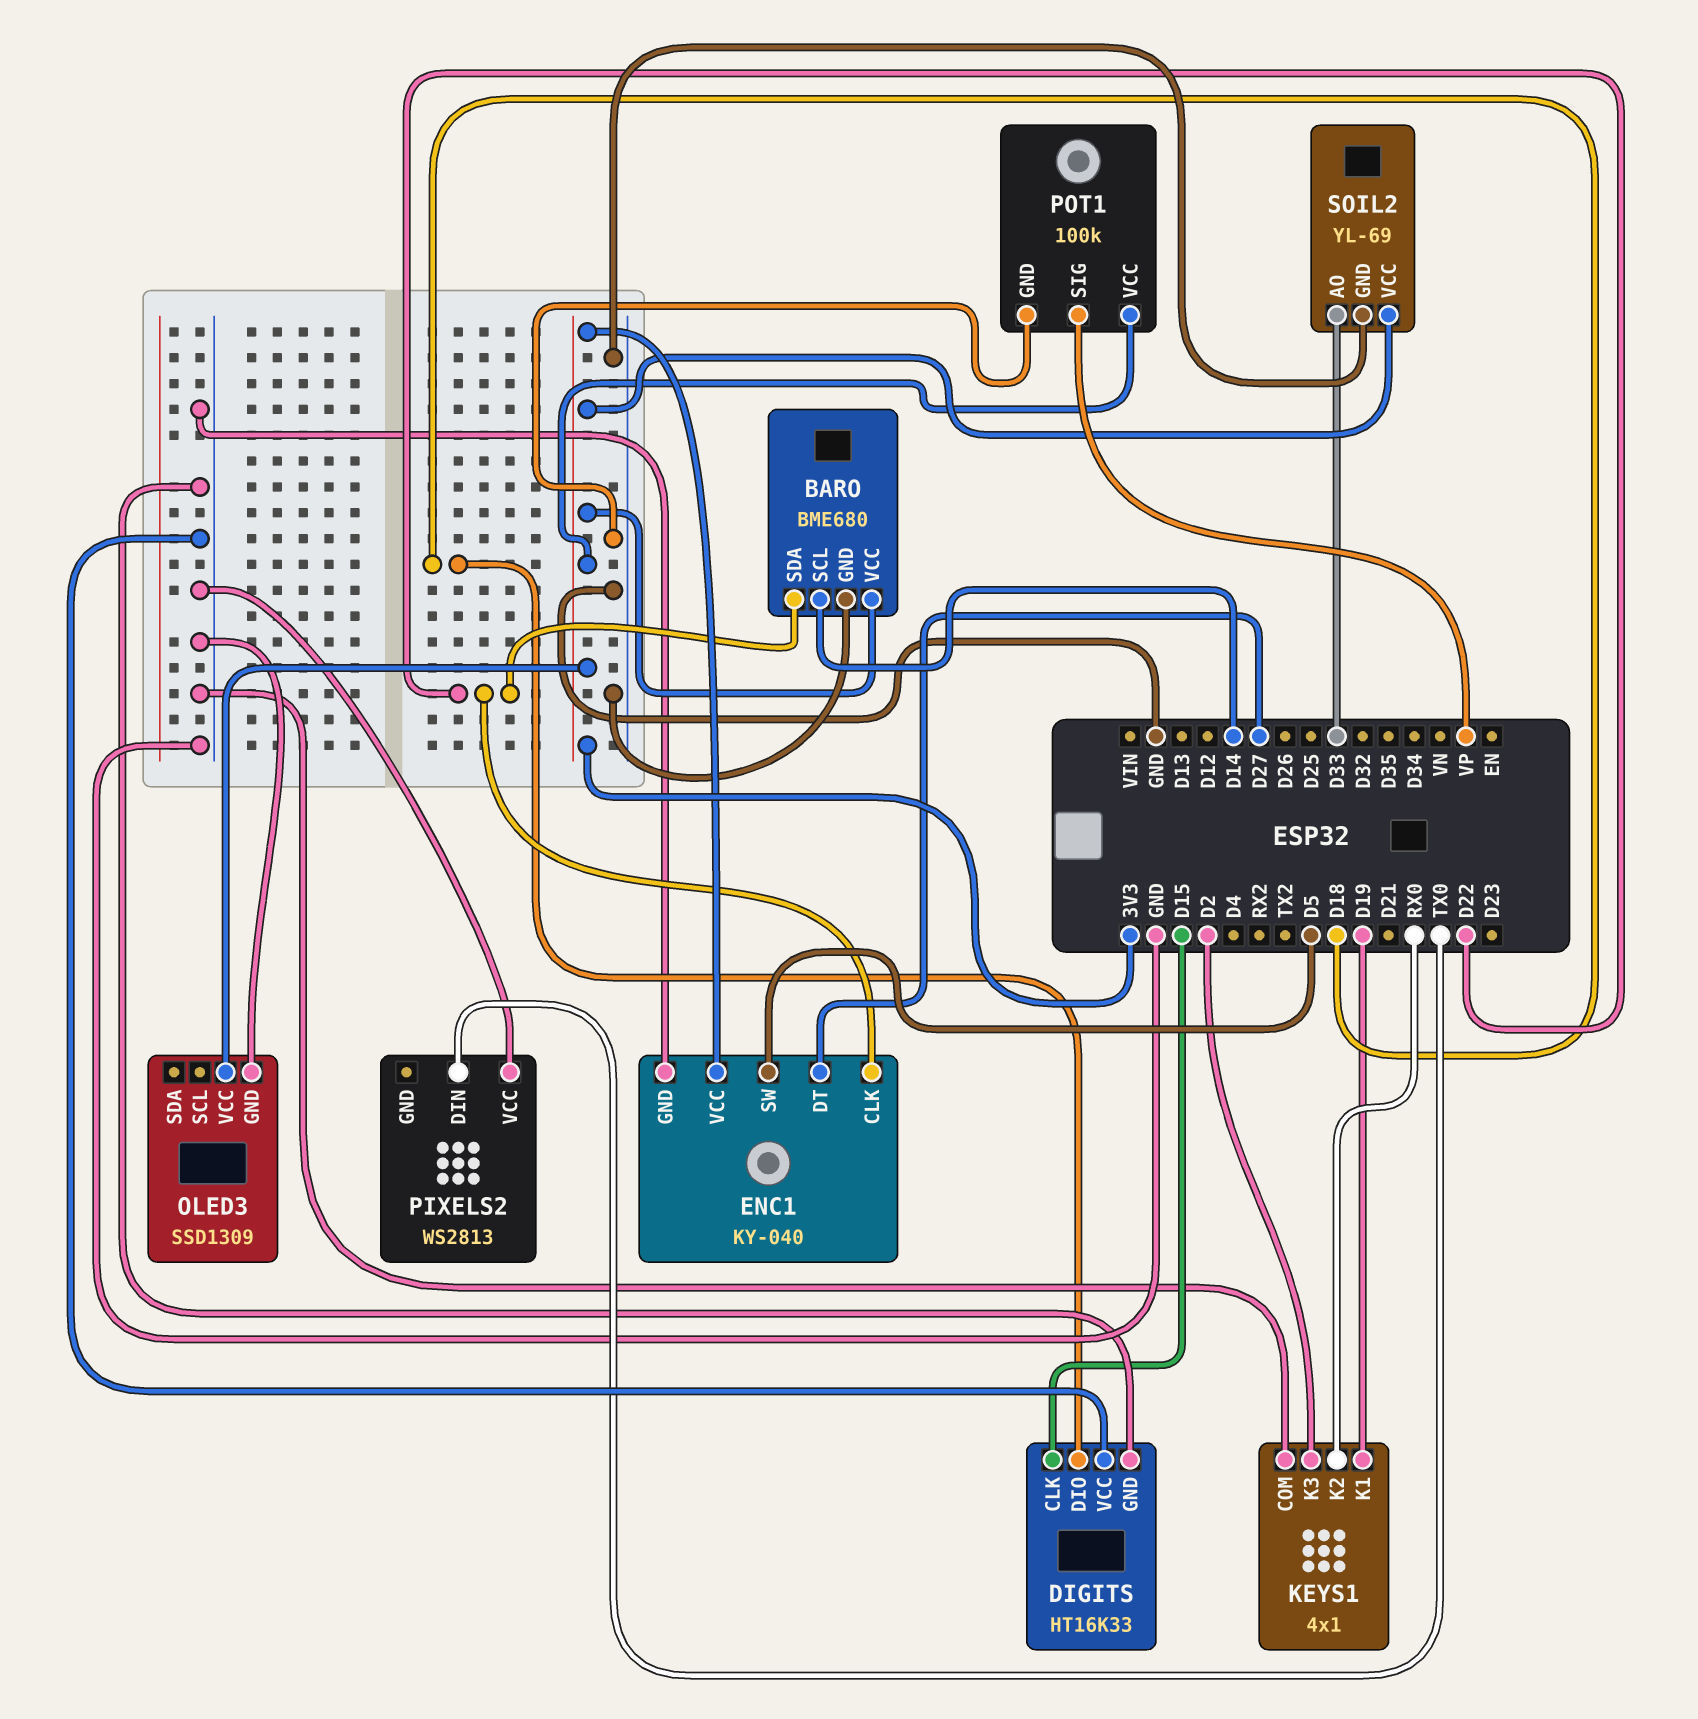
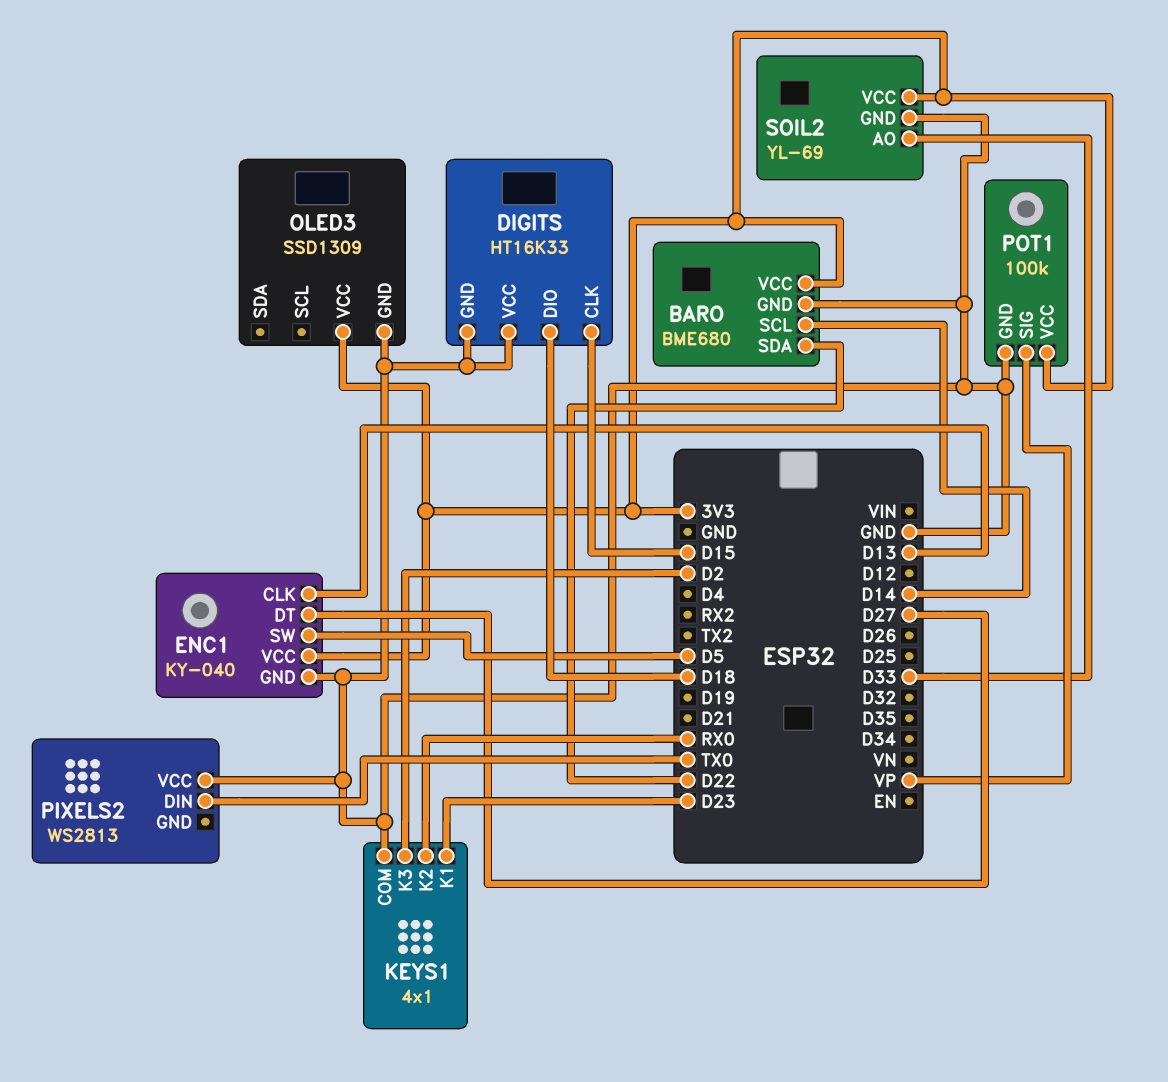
ENC1 pin CLK: D22 -> D13
KEYS1 pin K1: D19 -> D23

